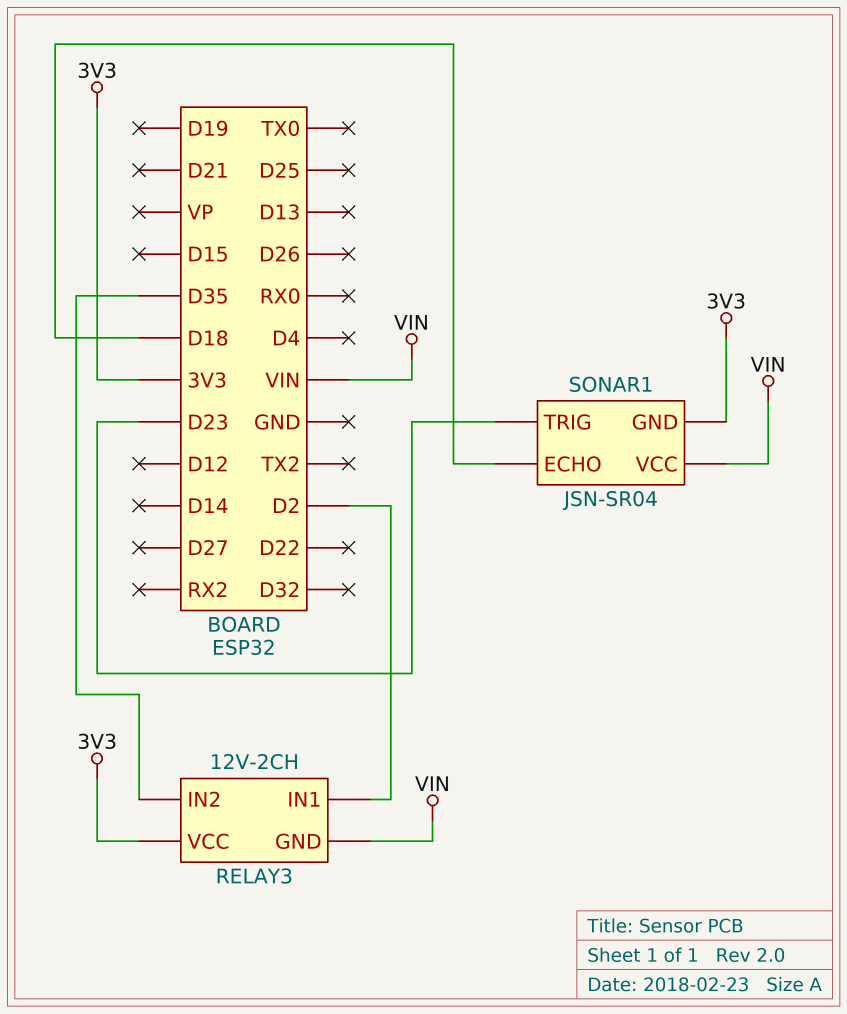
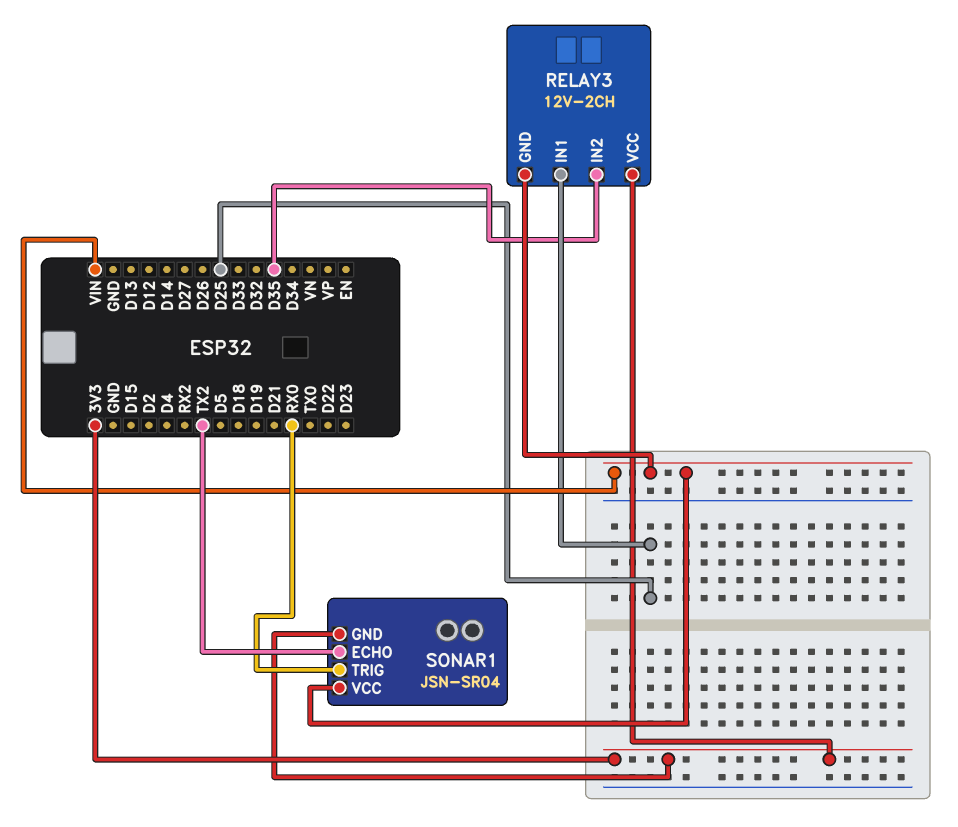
RELAY3 pin IN1: D2 -> D25
SONAR1 pin ECHO: D18 -> TX2
SONAR1 pin TRIG: D23 -> RX0

